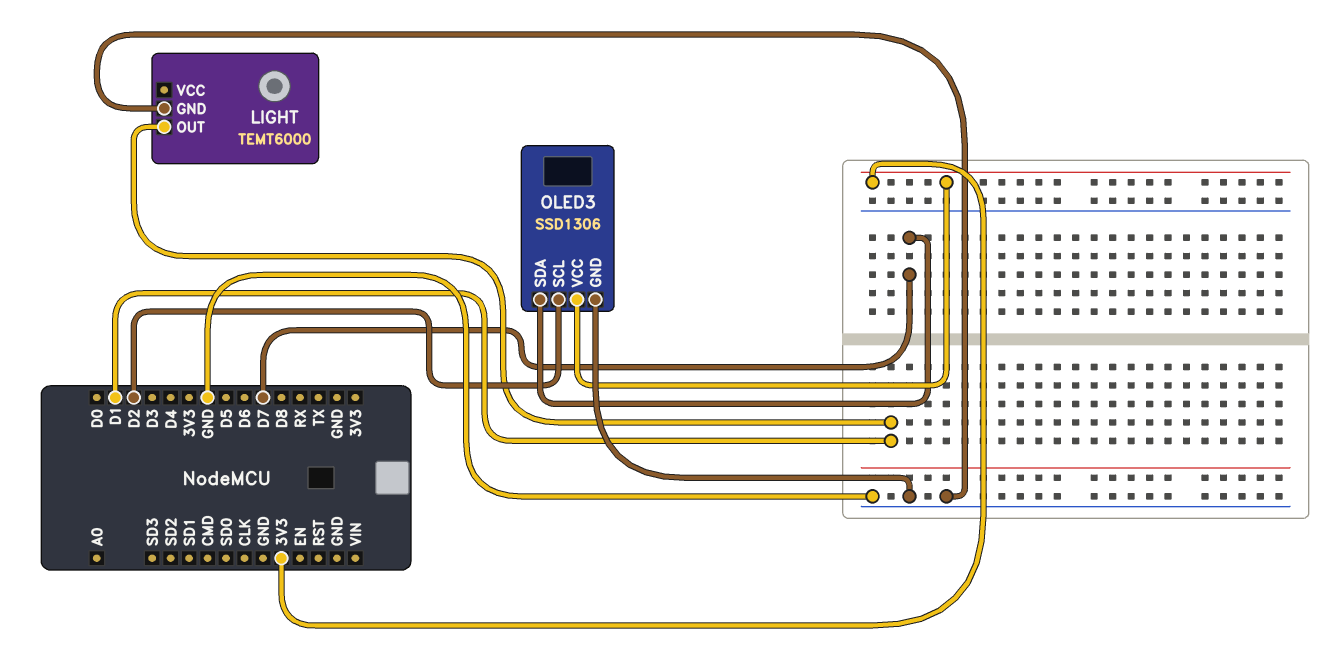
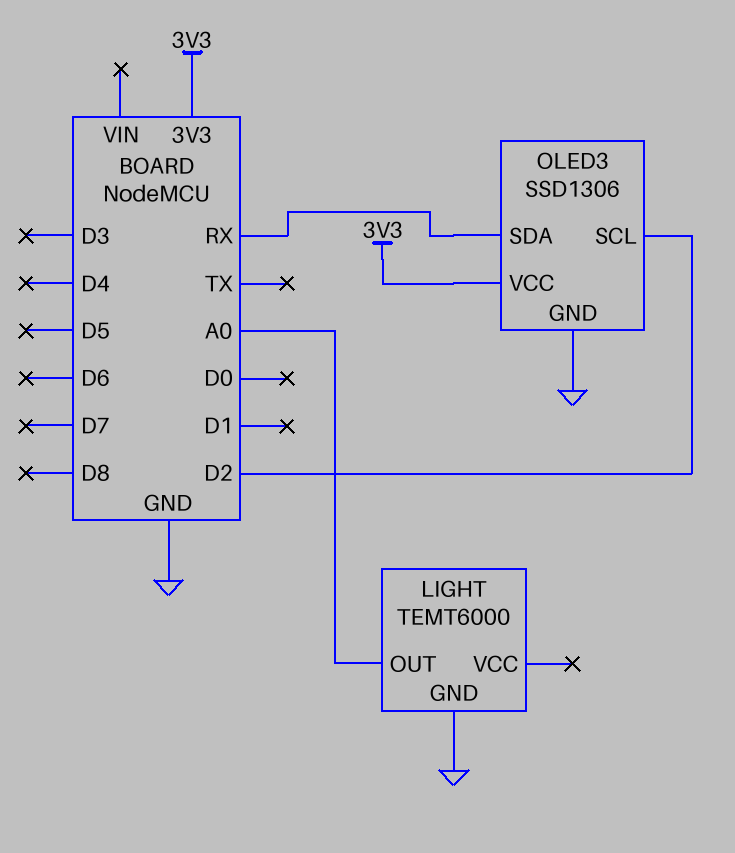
LIGHT pin OUT: D1 -> A0
OLED3 pin SDA: D7 -> RX

